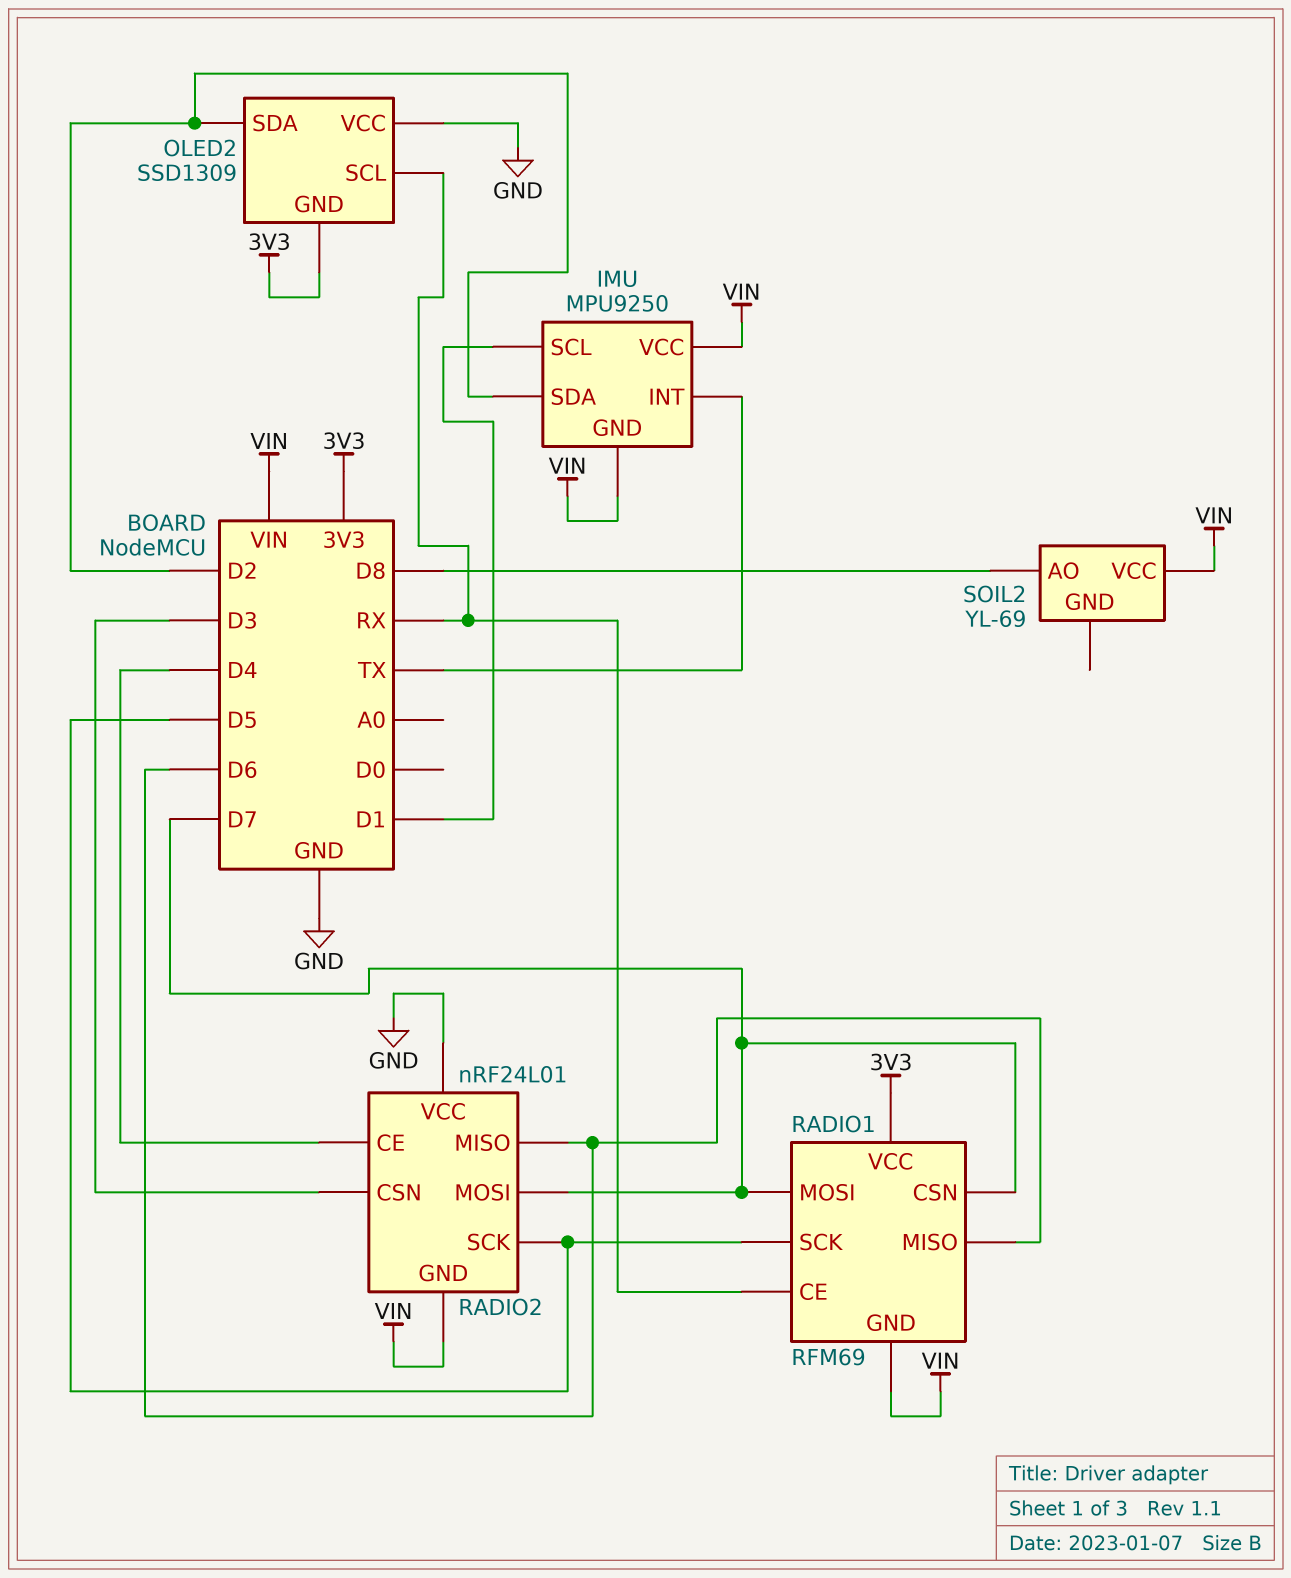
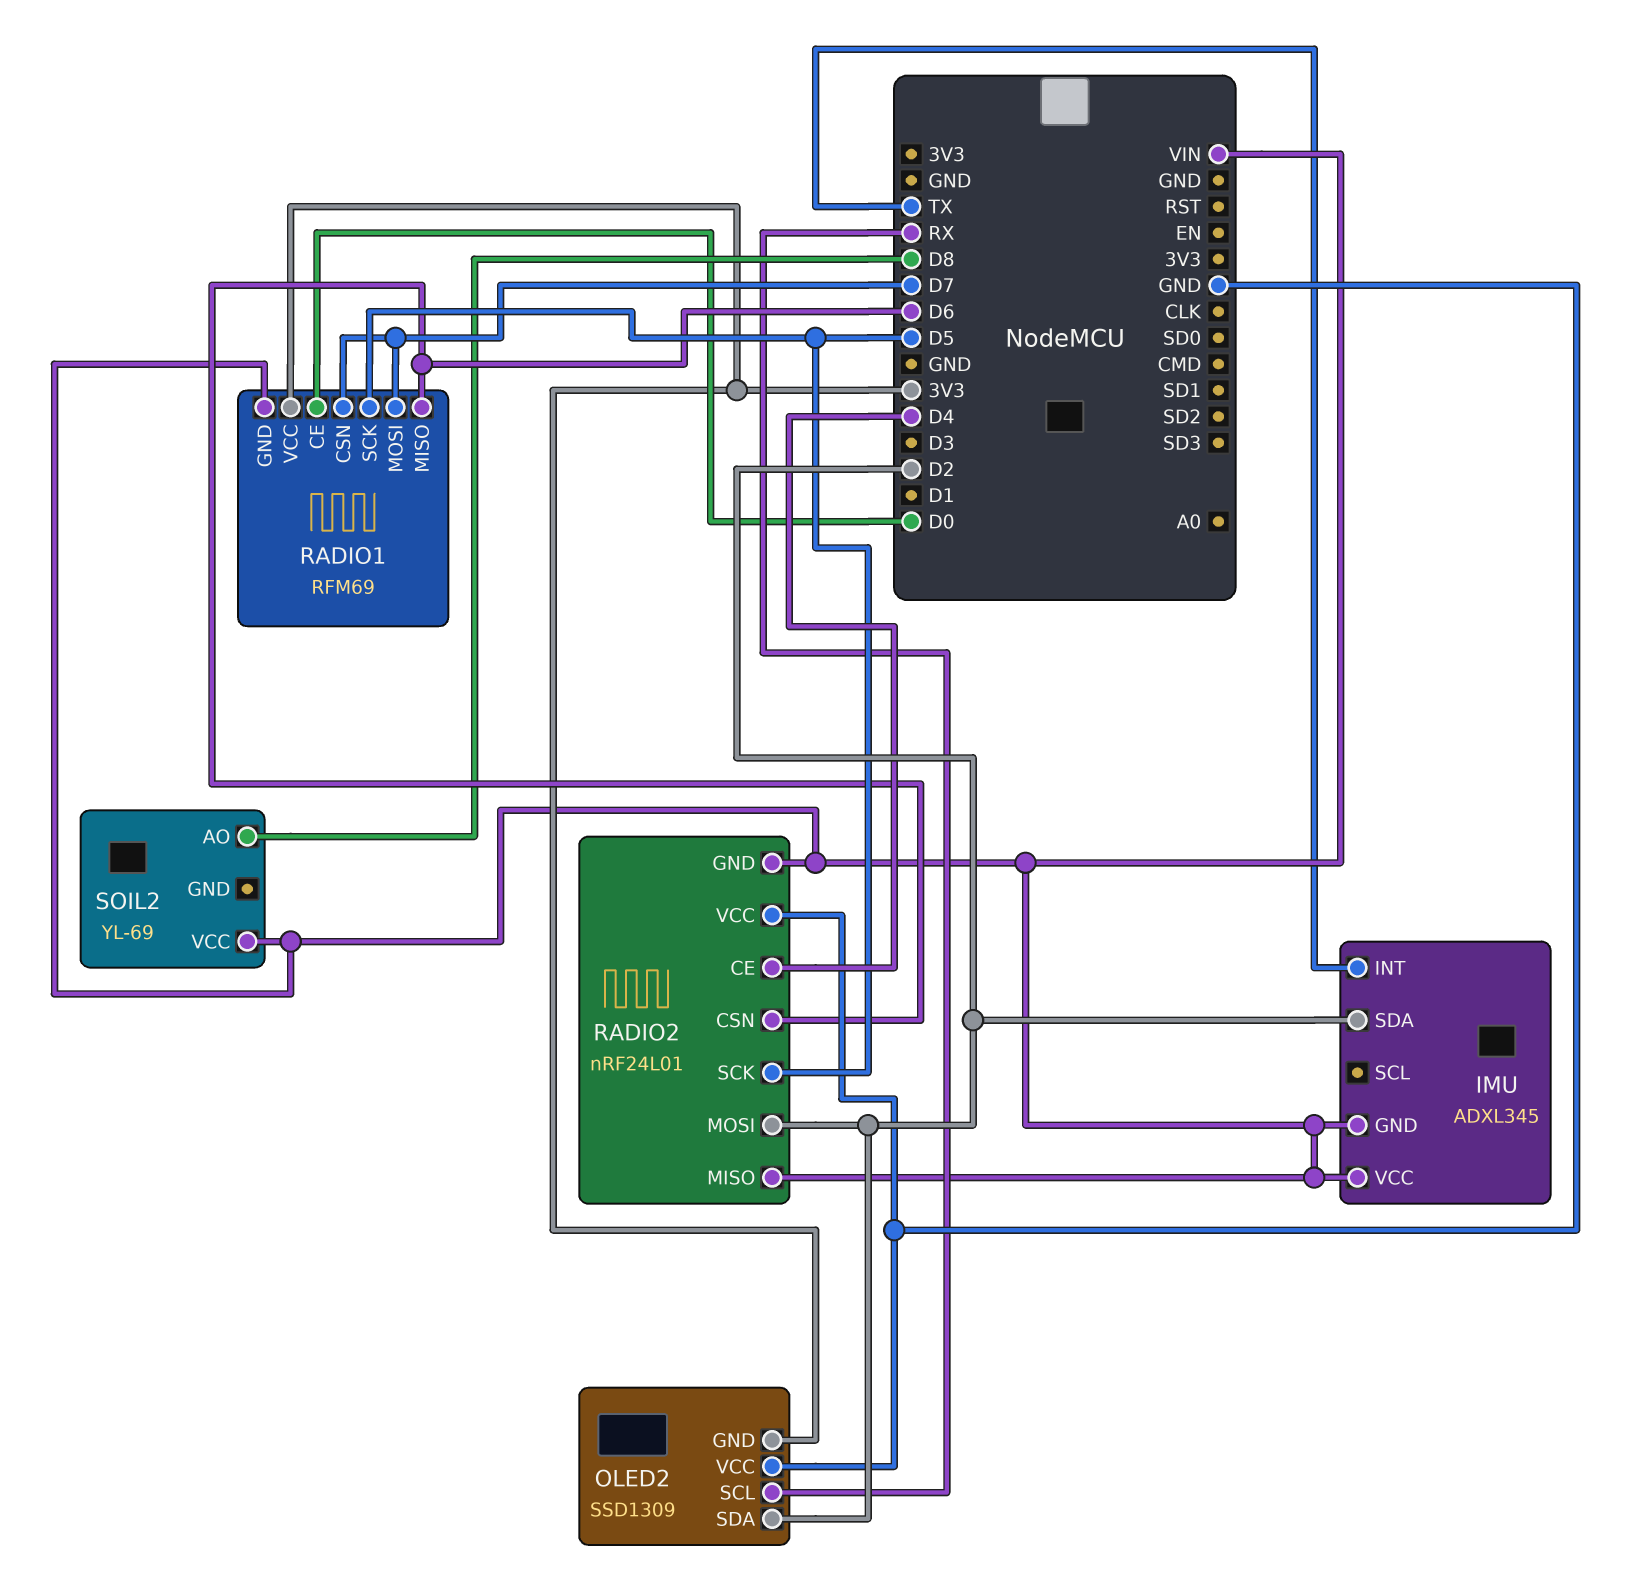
IMU: MPU9250 -> ADXL345
IMU pin SCL: D1 -> none
RADIO1 pin CE: RX -> D0
RADIO2 pin CSN: D3 -> D6
RADIO2 pin MISO: D6 -> VIN
RADIO2 pin MOSI: D7 -> D2

